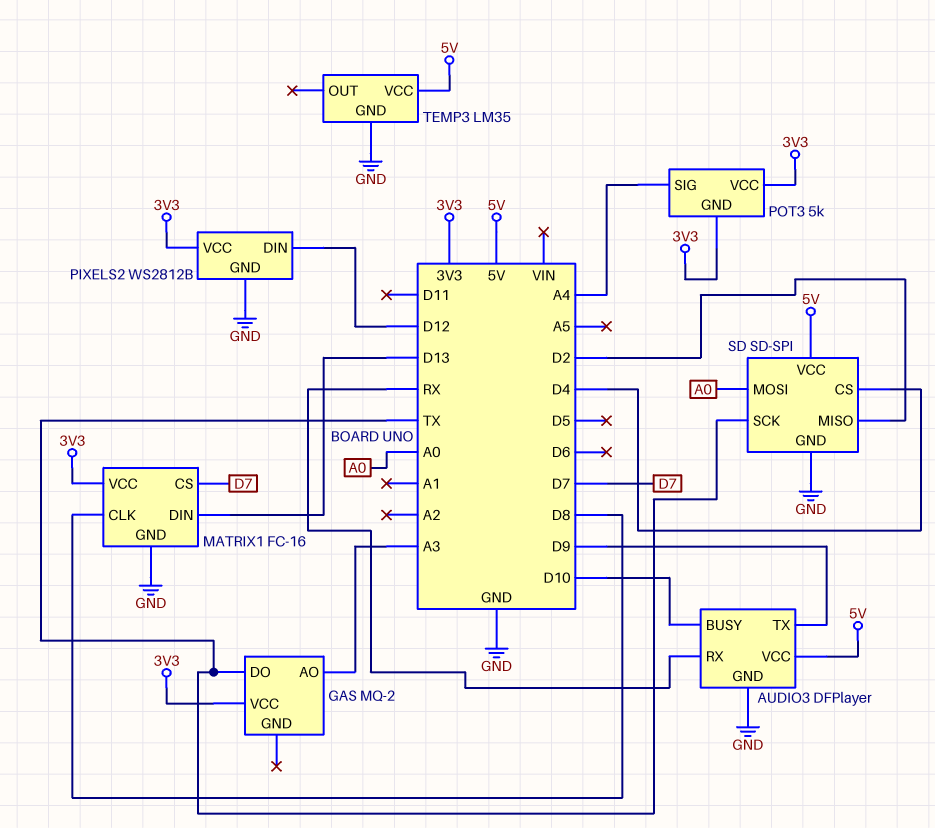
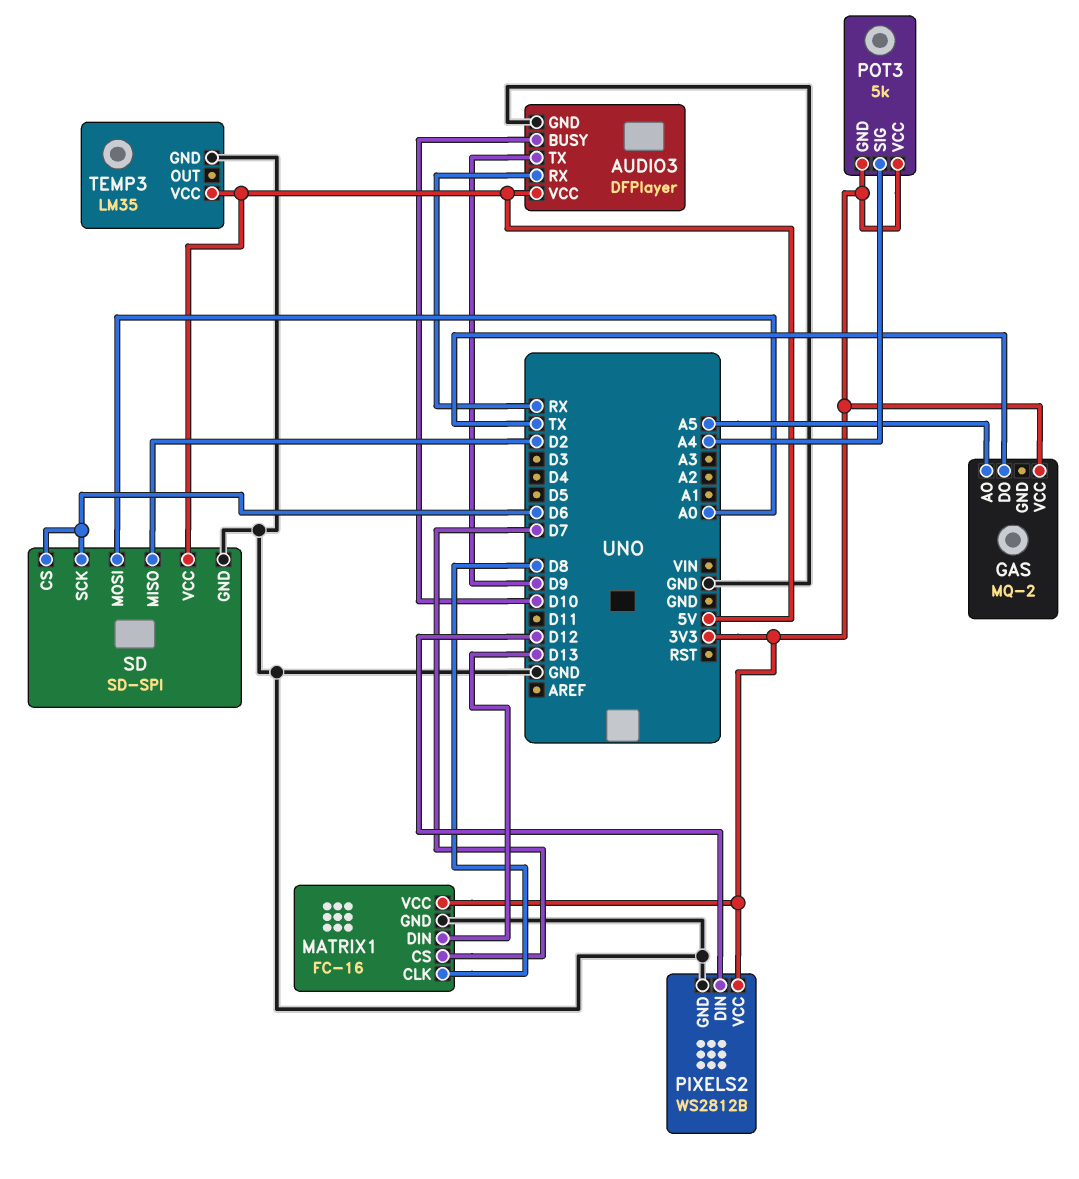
GAS pin AO: A3 -> A5
SD pin CS: D4 -> D6
SD pin SCK: TX -> D6

